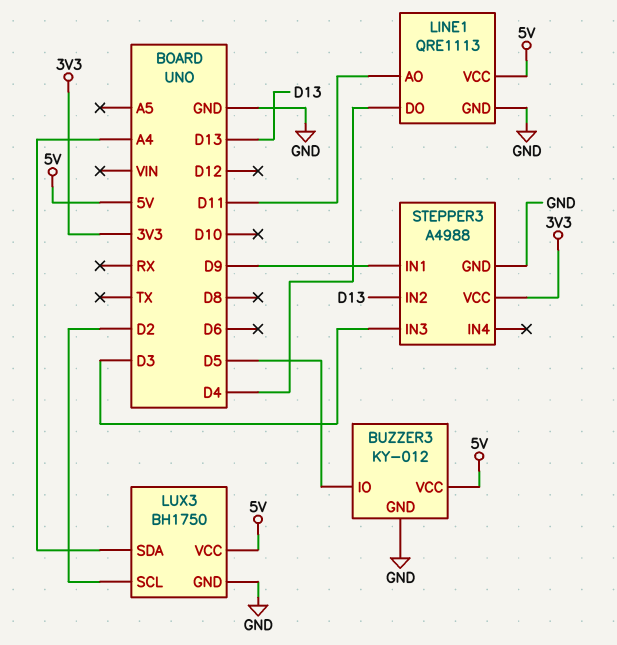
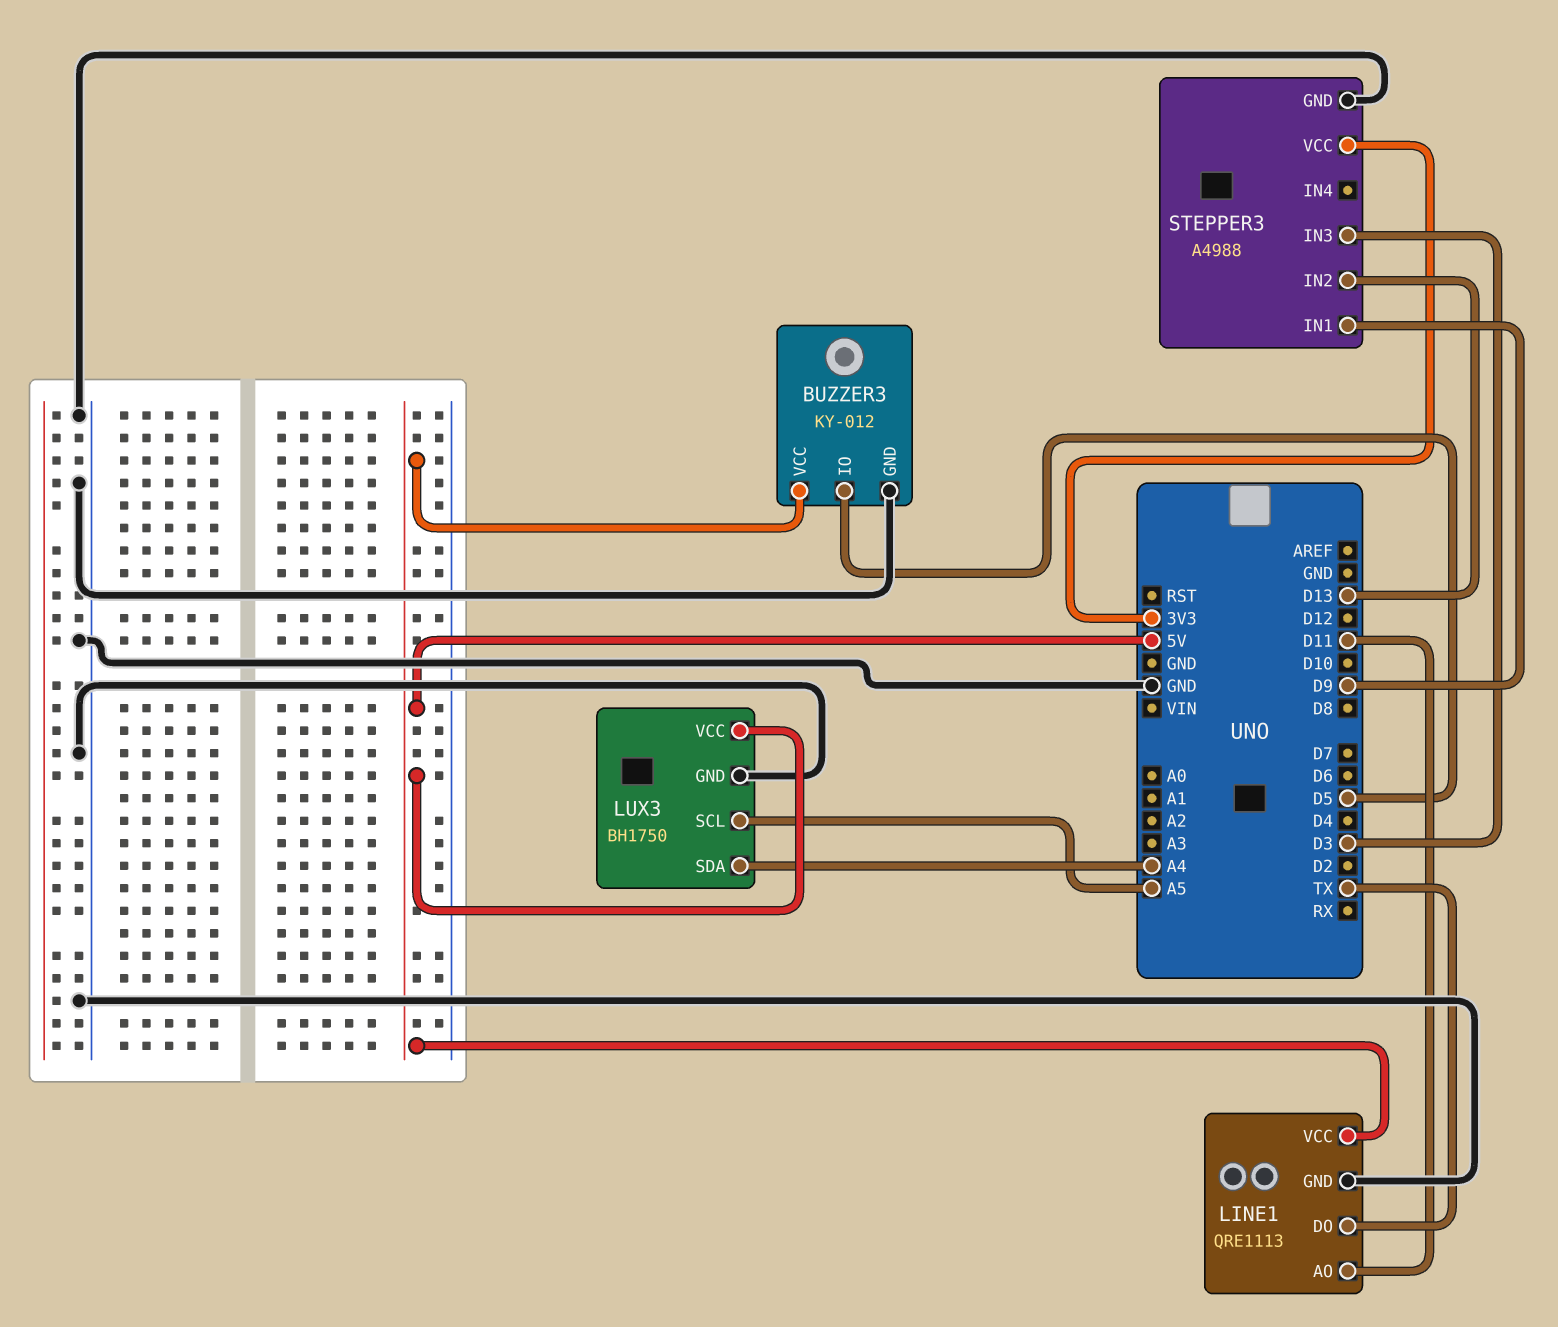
LINE1 pin DO: D4 -> TX
LUX3 pin SCL: D2 -> A5

